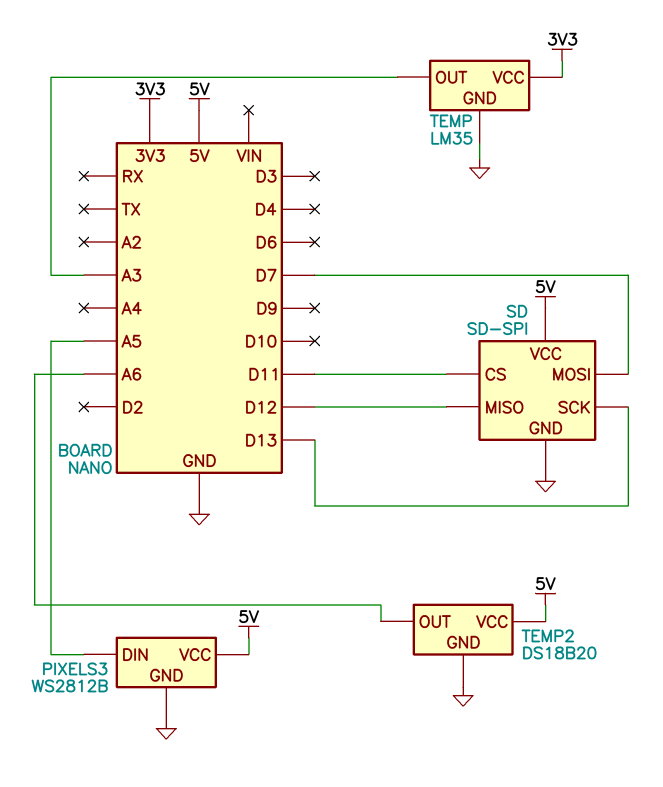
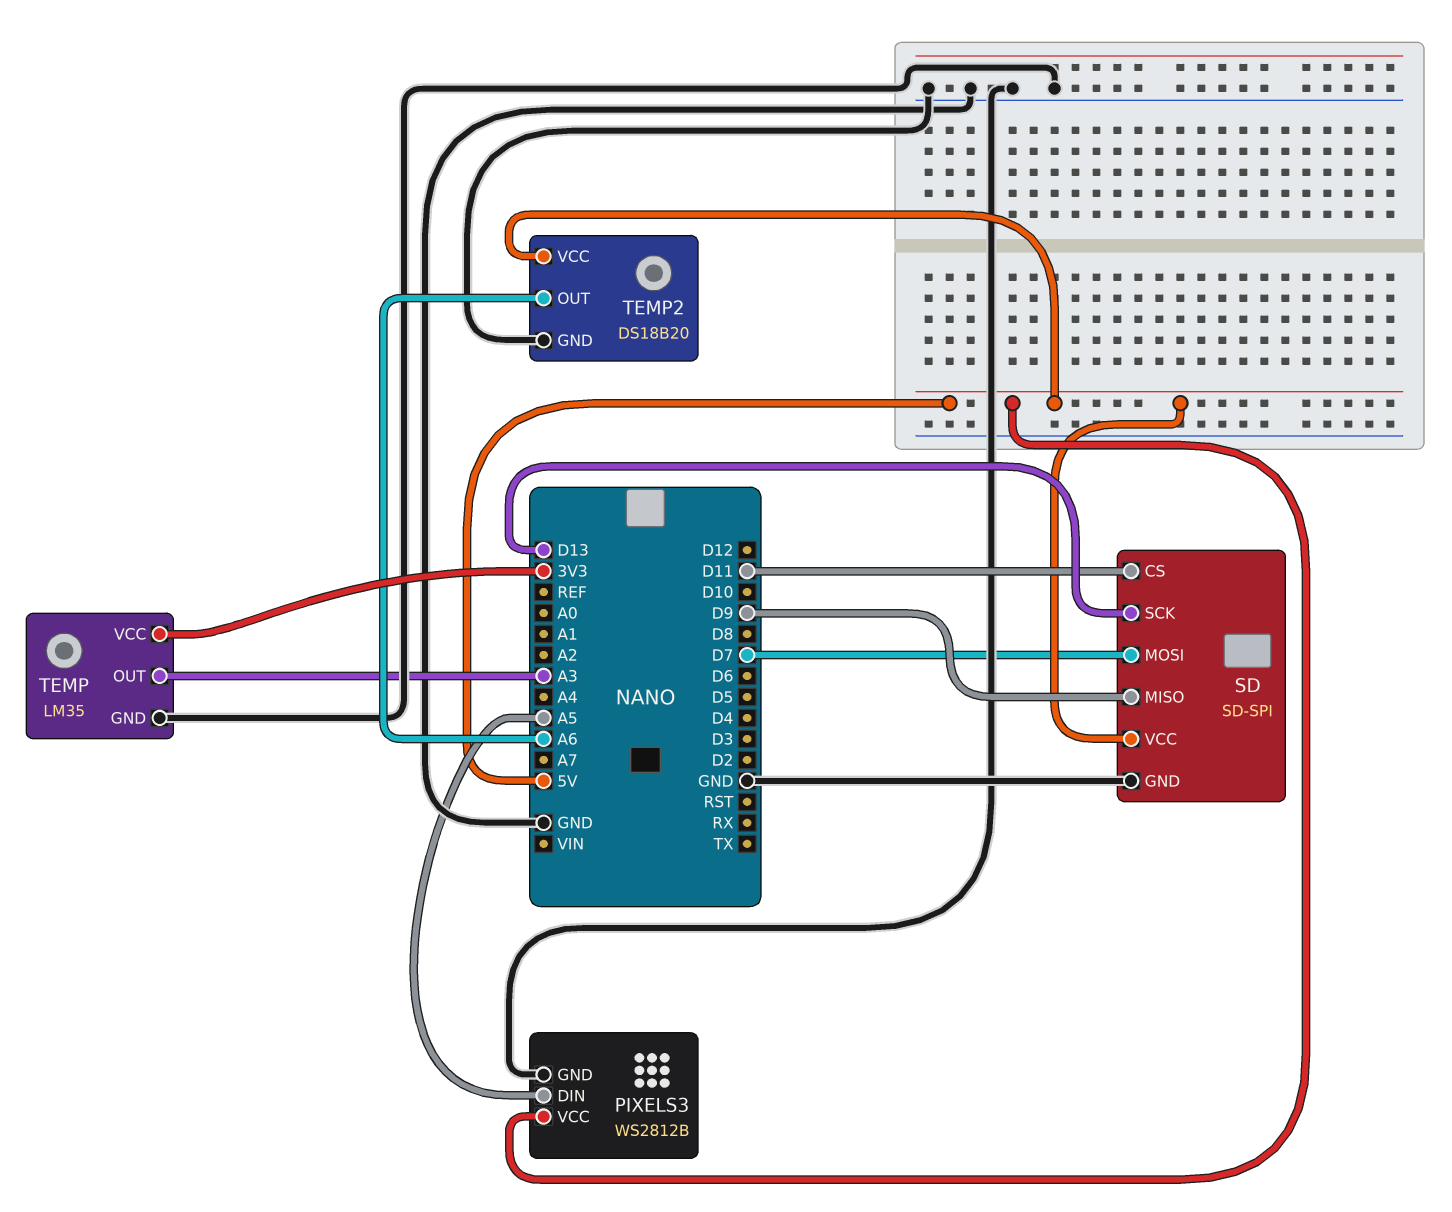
SD pin MISO: D12 -> D9

